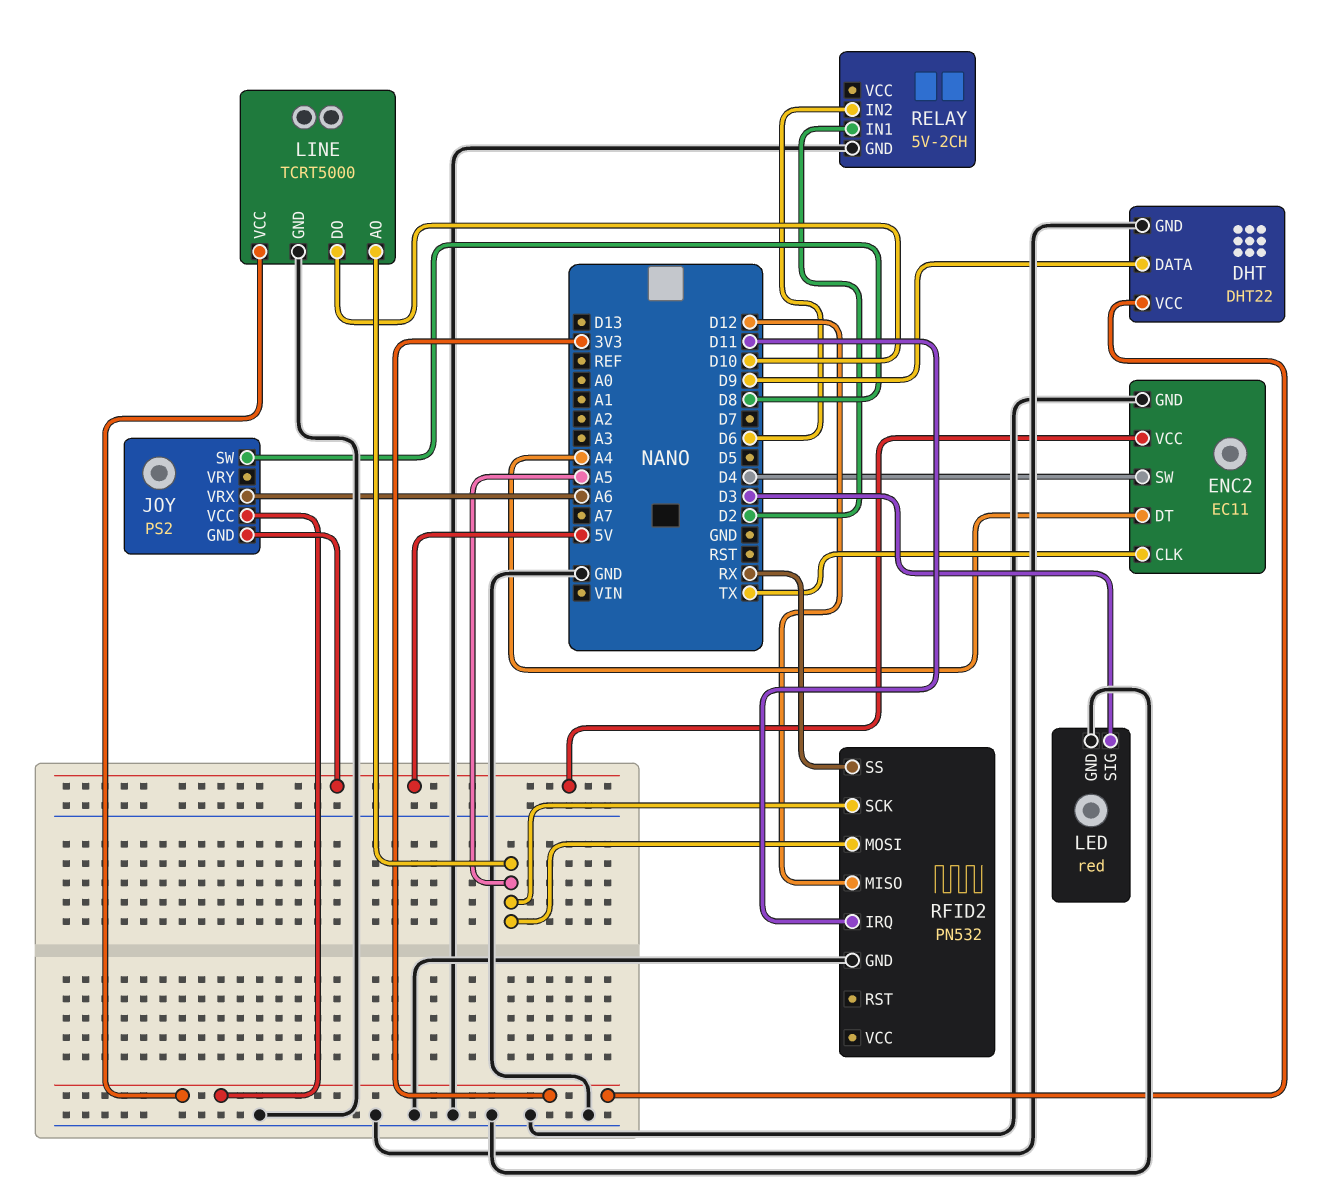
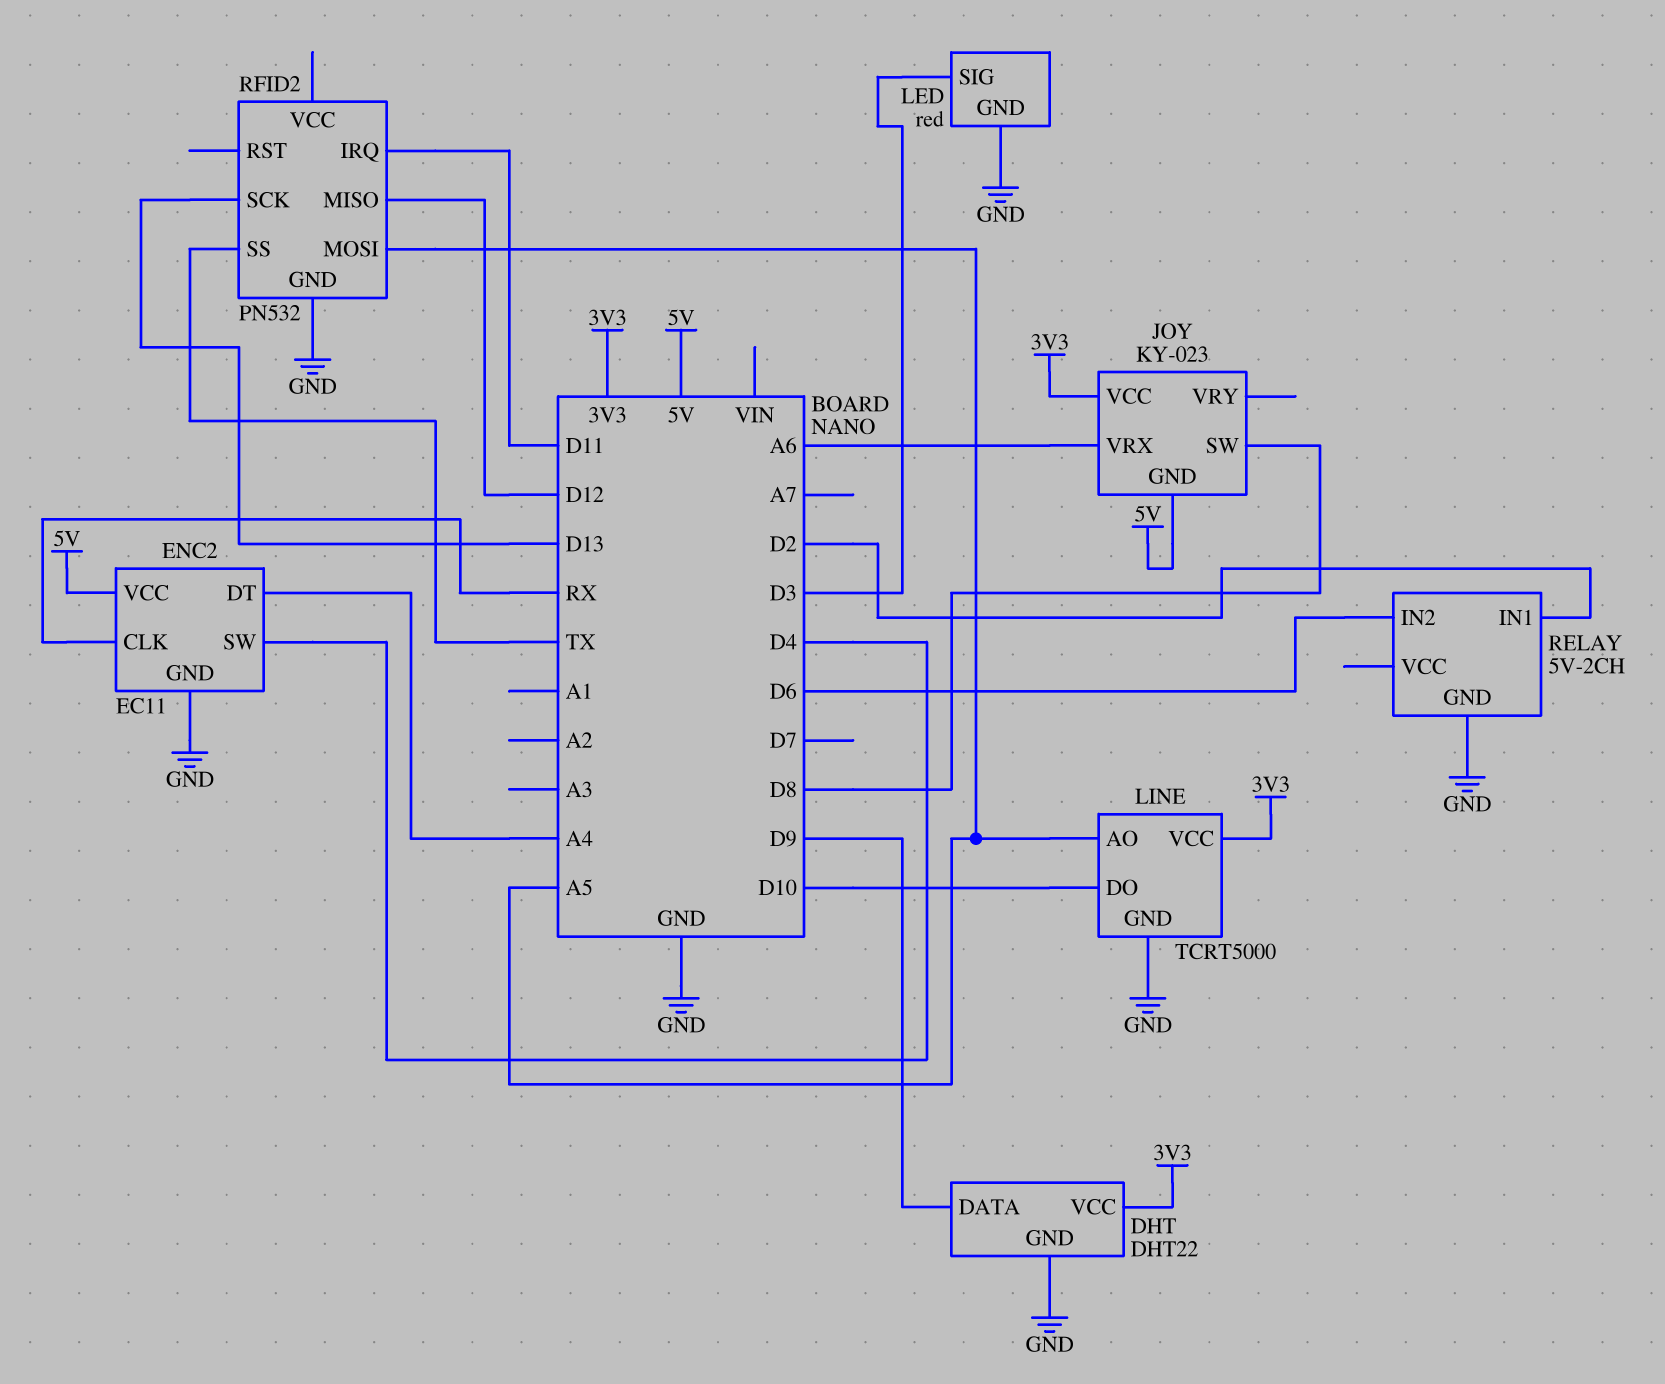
ENC2 pin CLK: TX -> RX
JOY: PS2 -> KY-023
RFID2 pin SCK: A5 -> D13
RFID2 pin SS: RX -> TX

